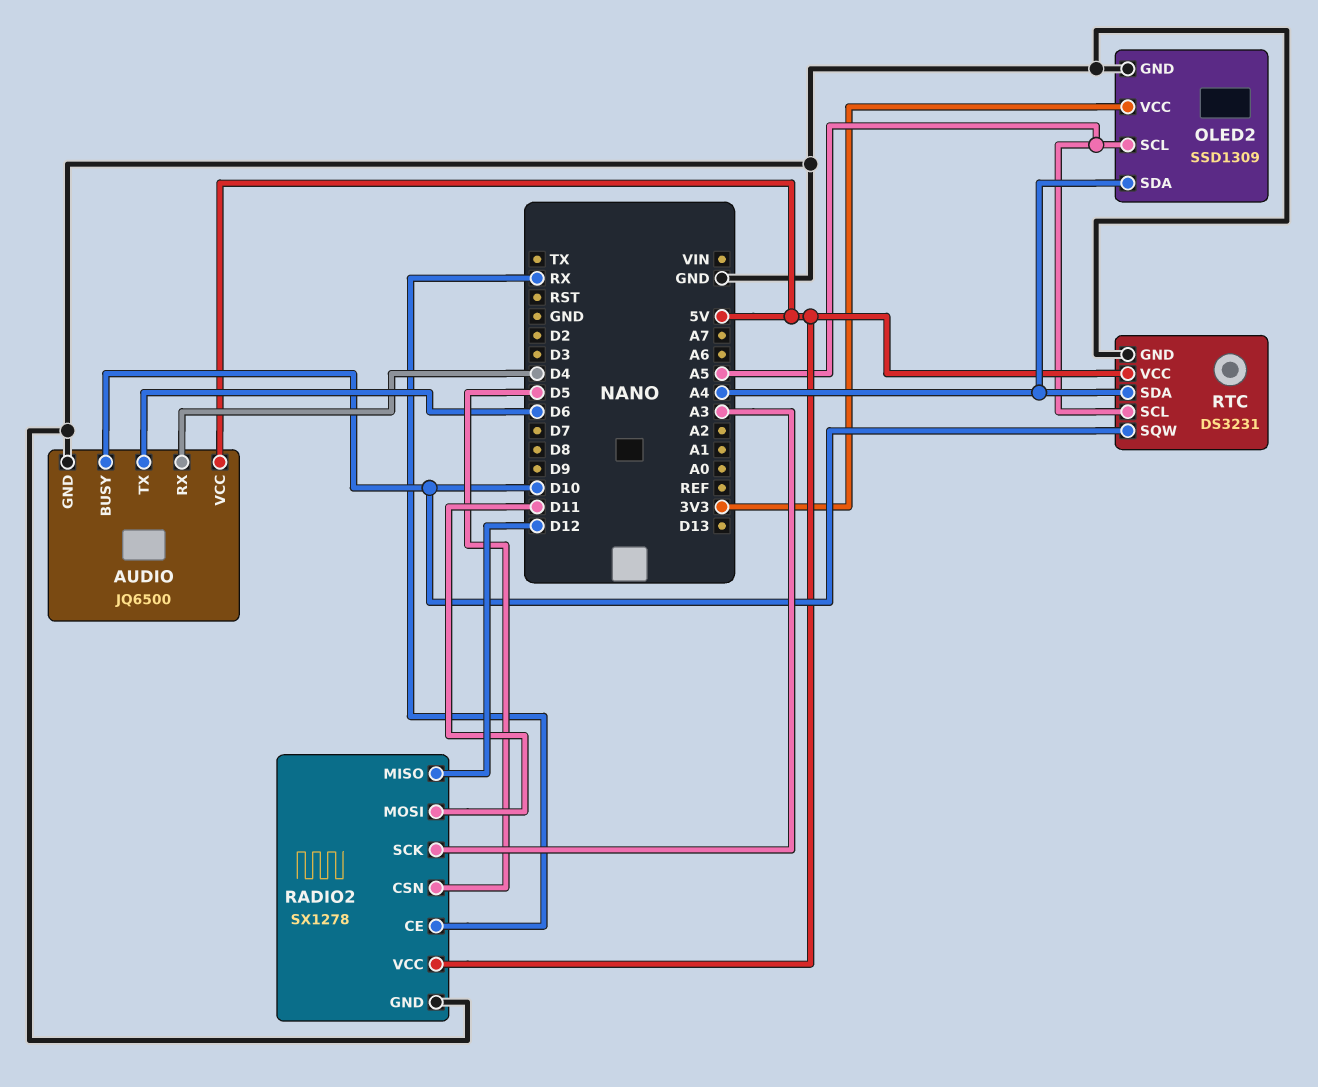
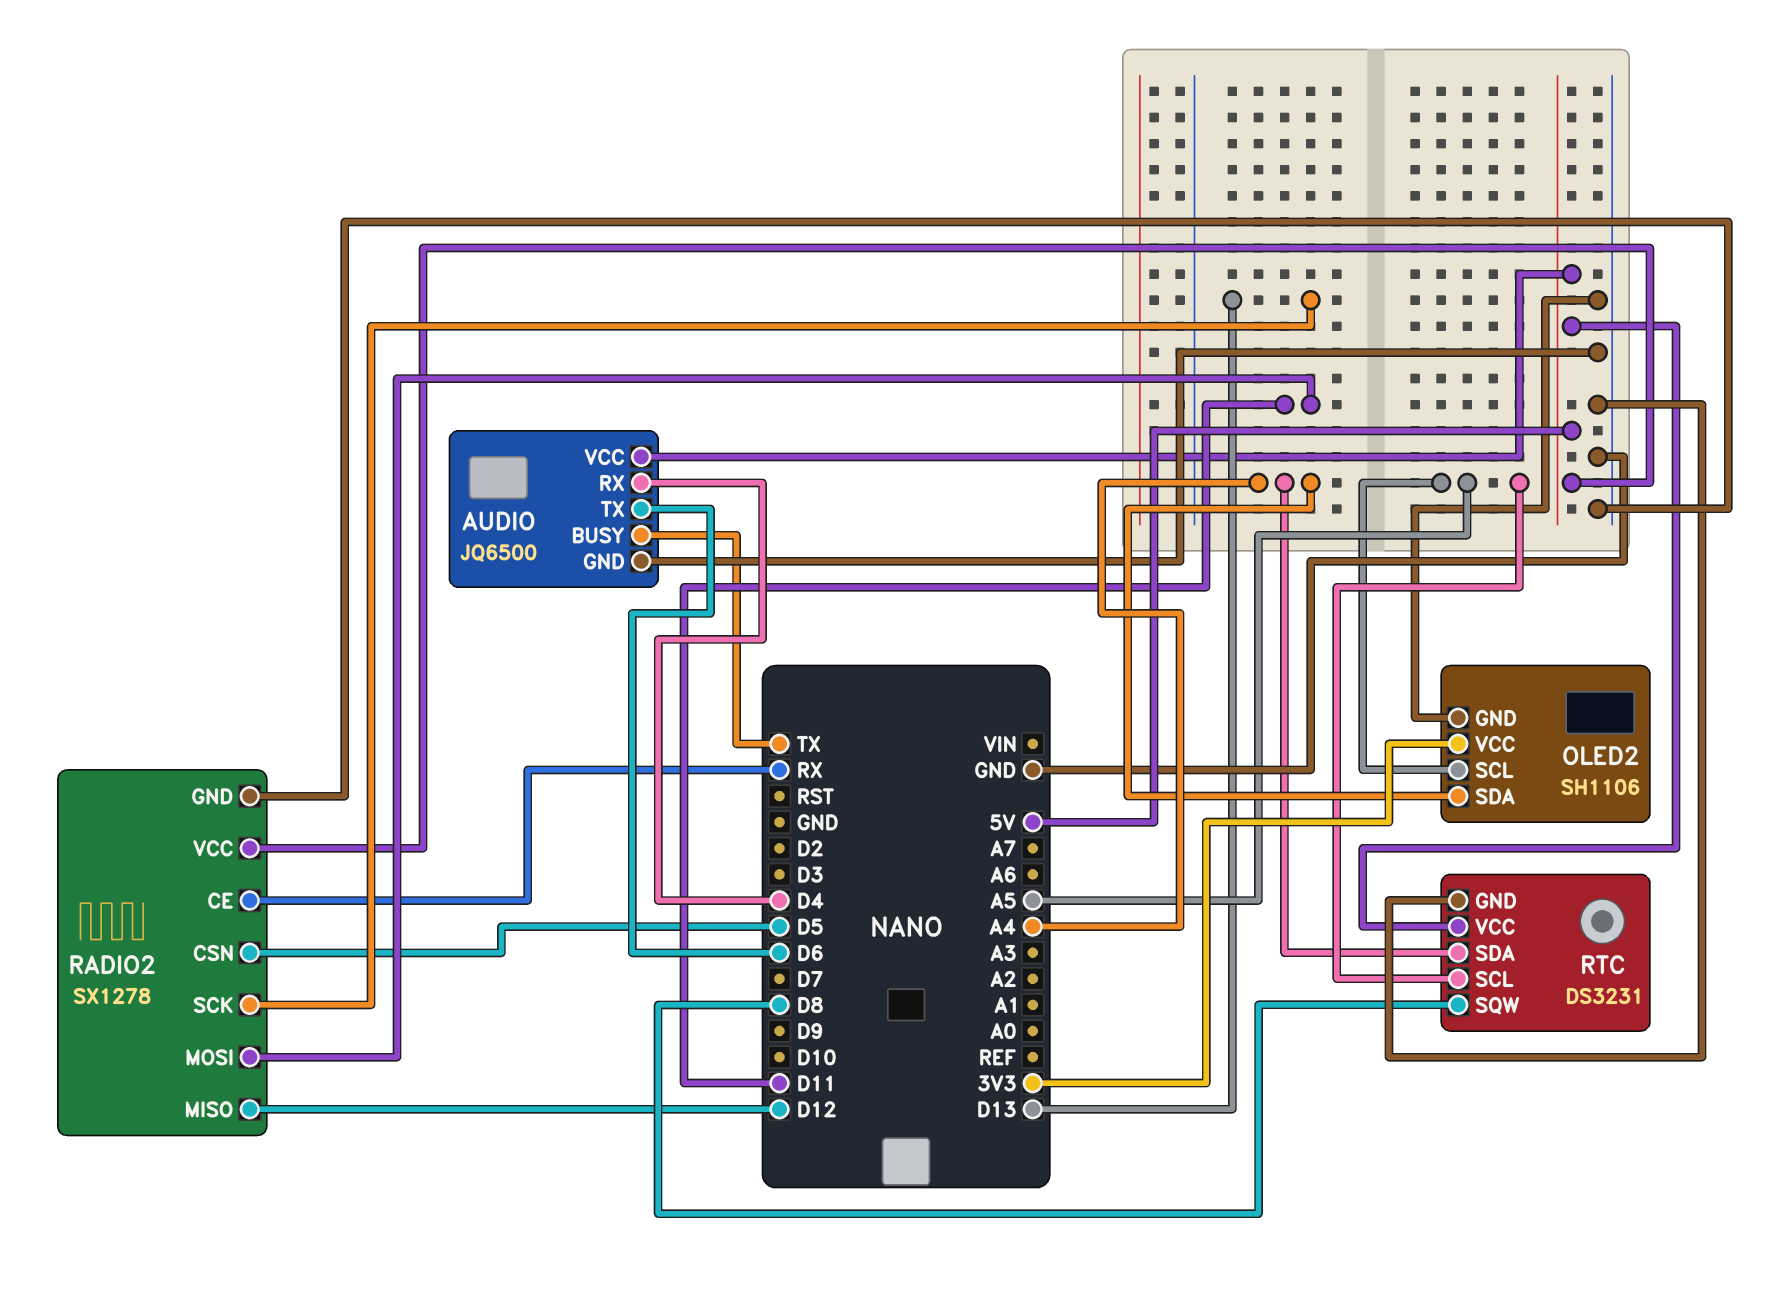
AUDIO pin BUSY: D10 -> TX
OLED2: SSD1309 -> SH1106
RADIO2 pin SCK: A3 -> D13
RTC pin SQW: D10 -> D8

